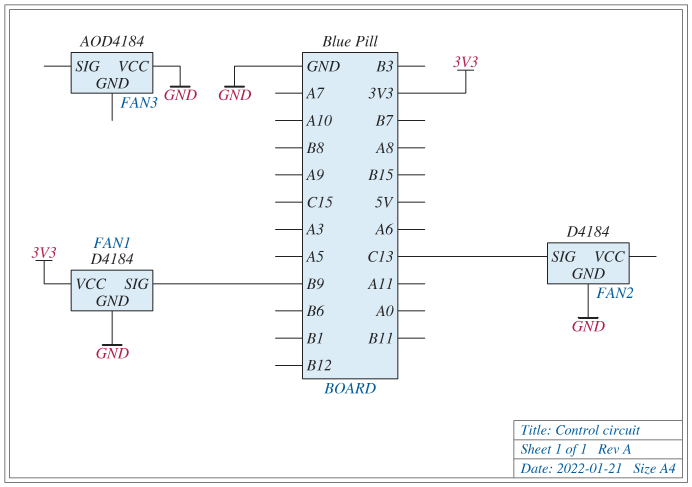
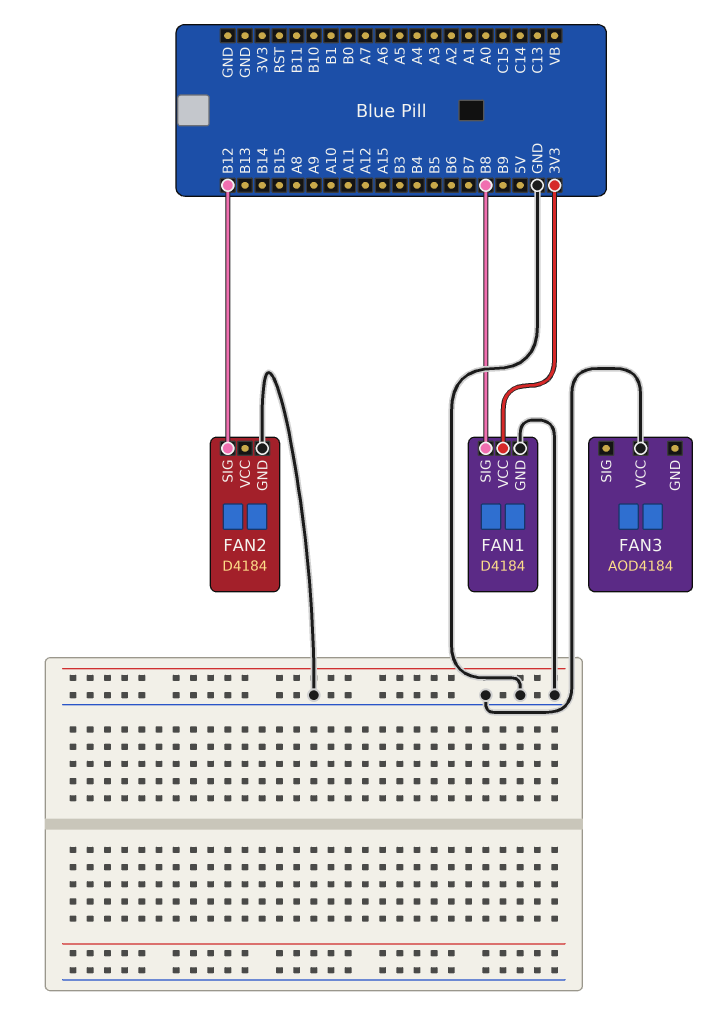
FAN1 pin SIG: B9 -> B8
FAN2 pin SIG: C13 -> B12

